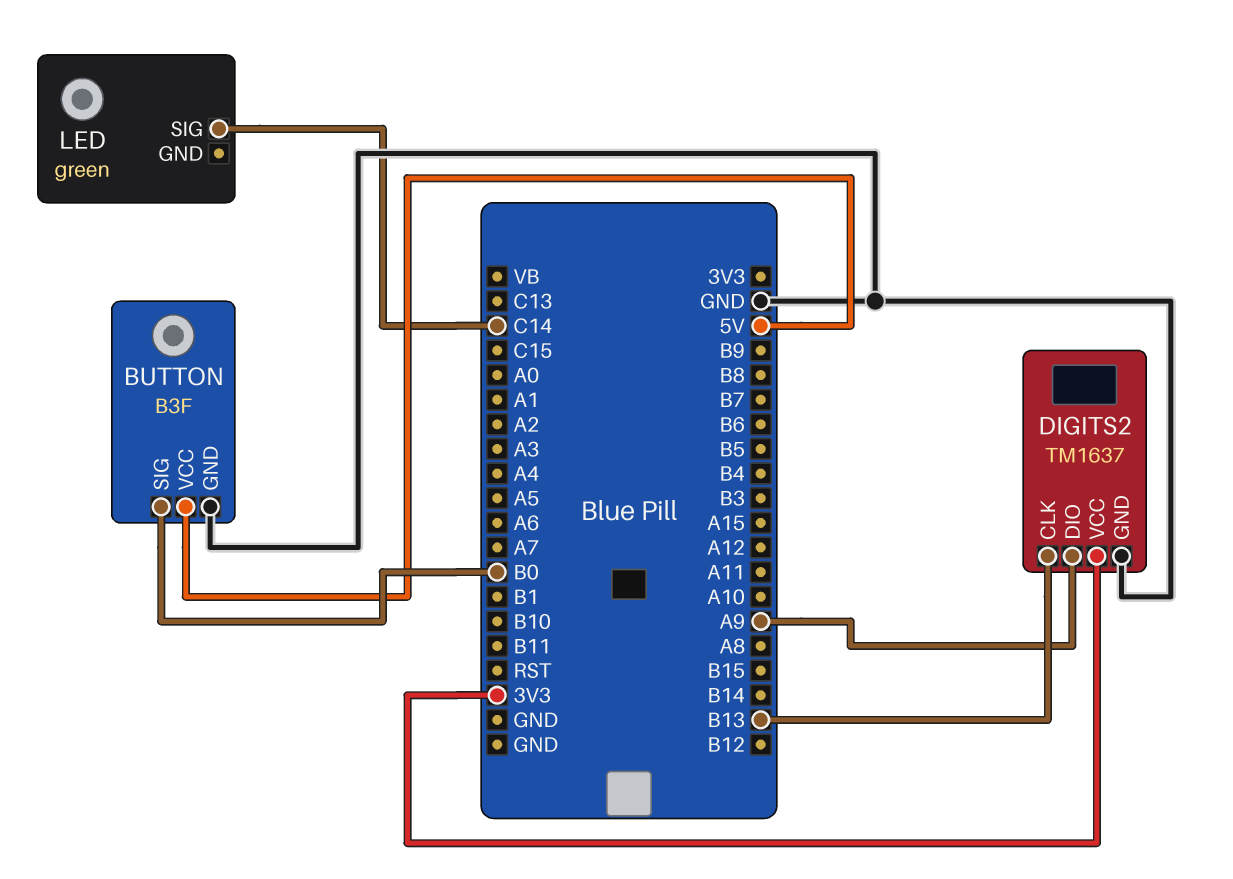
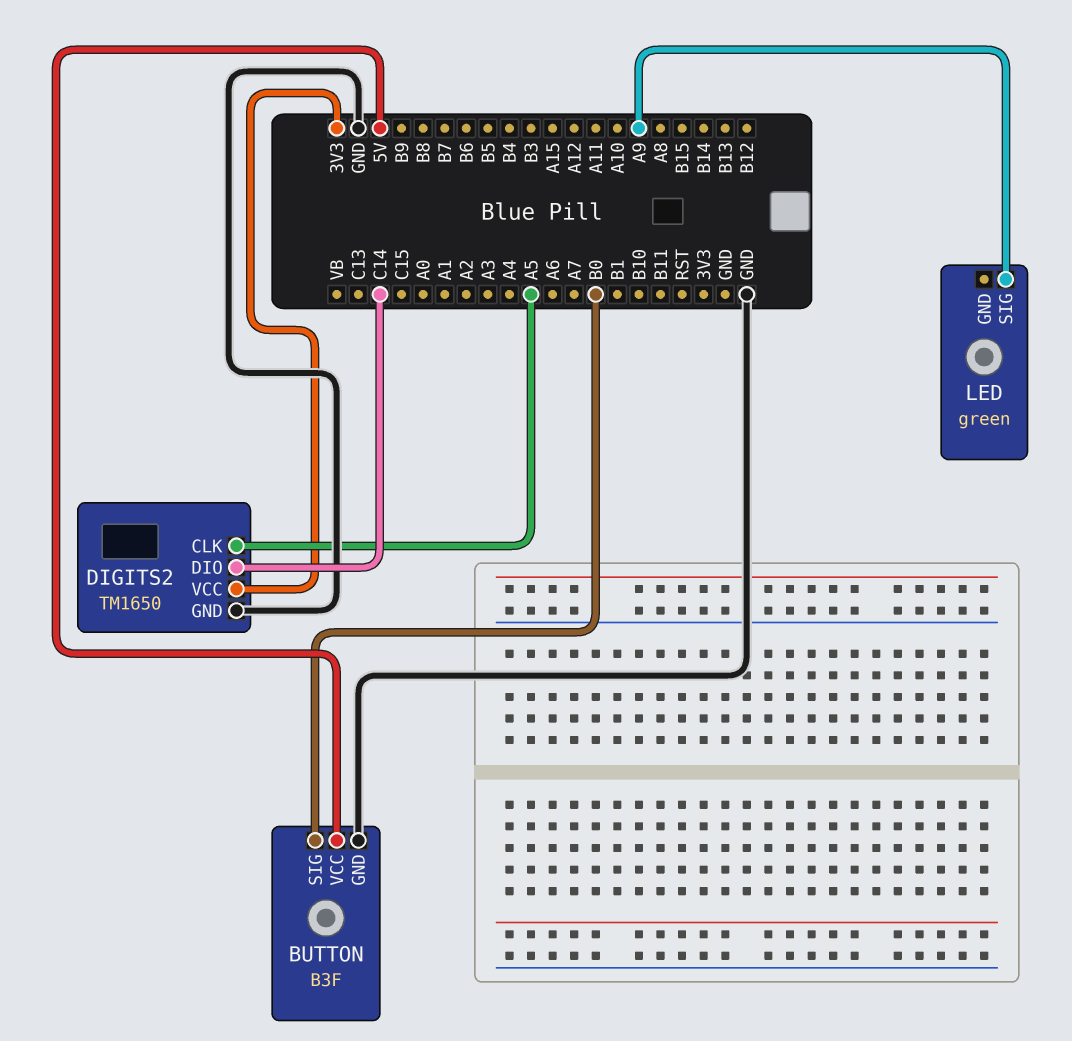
DIGITS2: TM1637 -> TM1650
DIGITS2 pin CLK: B13 -> A5
DIGITS2 pin DIO: A9 -> C14
LED pin SIG: C14 -> A9

